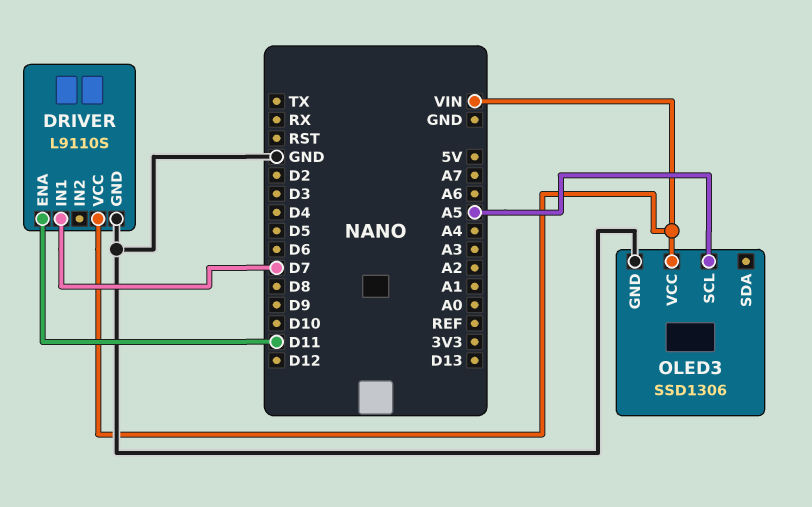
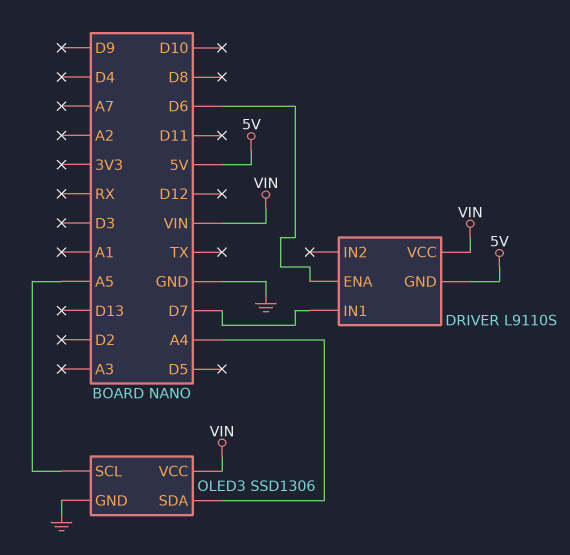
DRIVER pin ENA: D11 -> D6
DRIVER pin GND: GND -> 5V
OLED3 pin SDA: none -> A4

